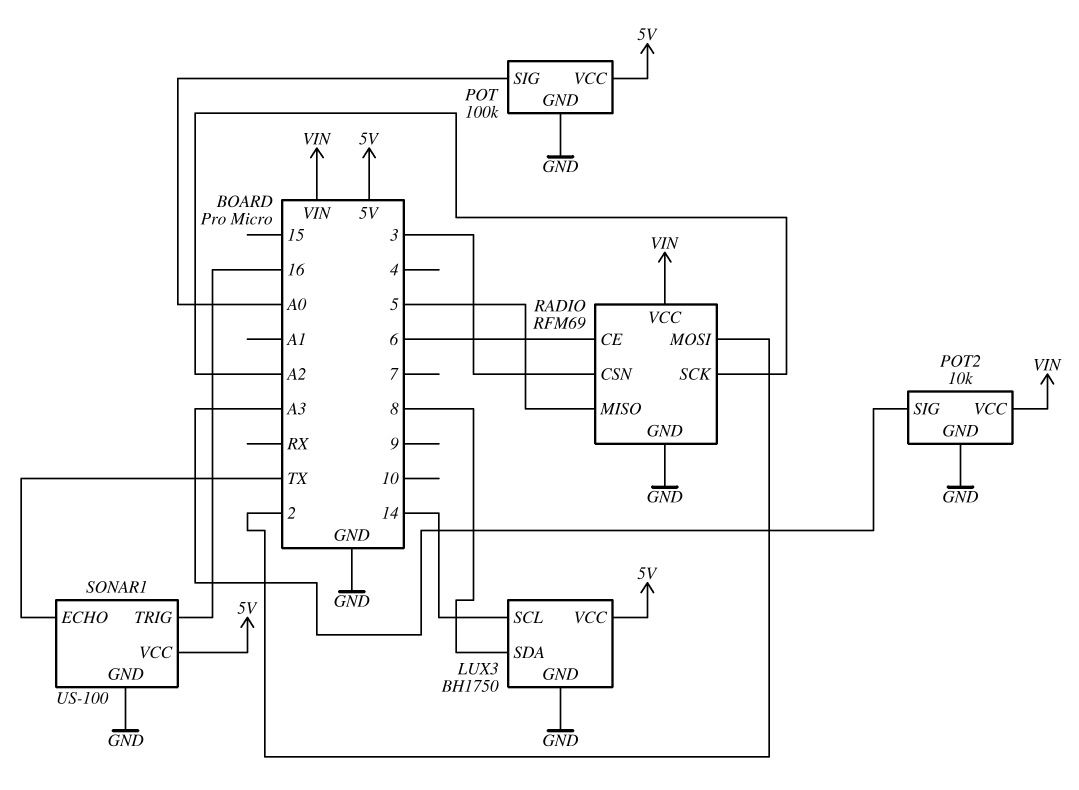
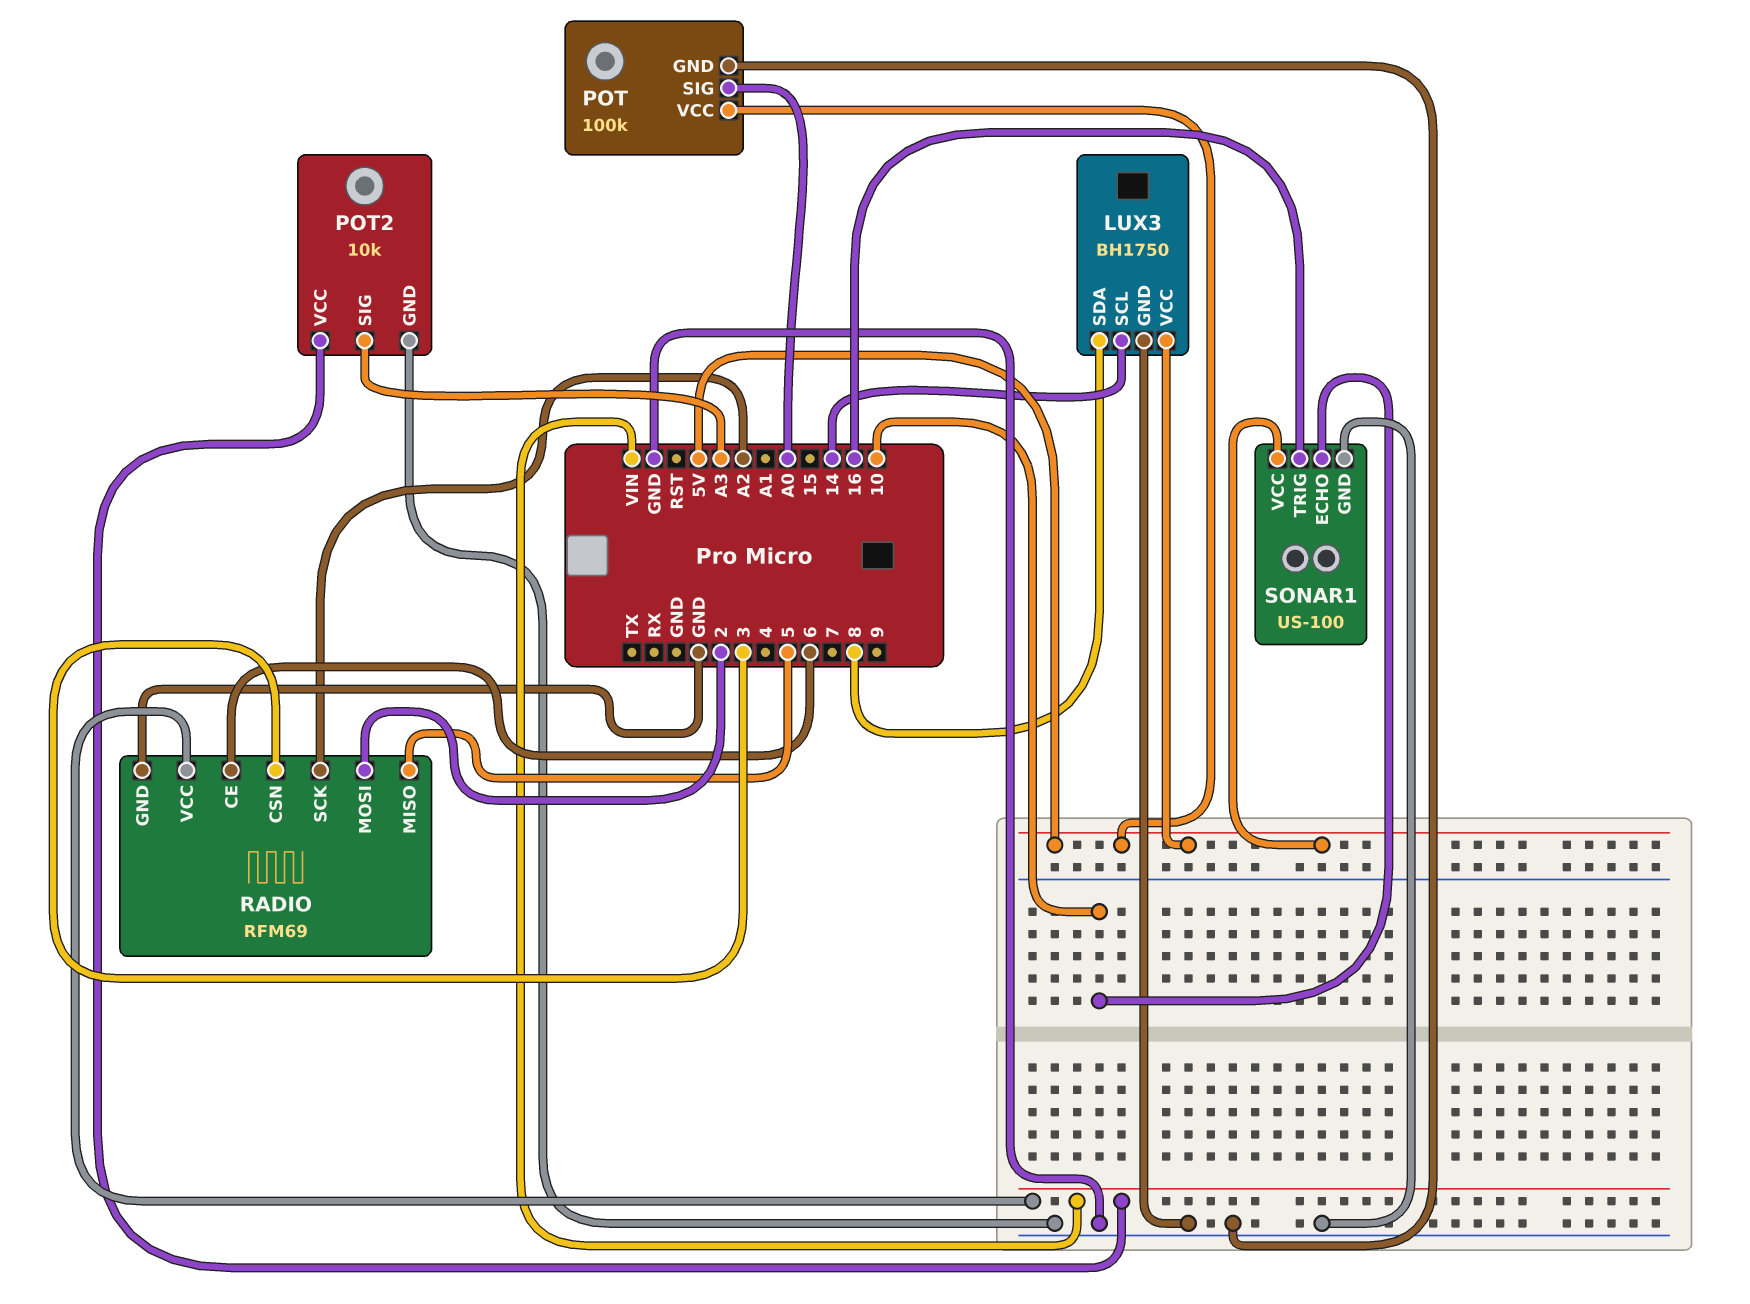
SONAR1 pin ECHO: TX -> 10

